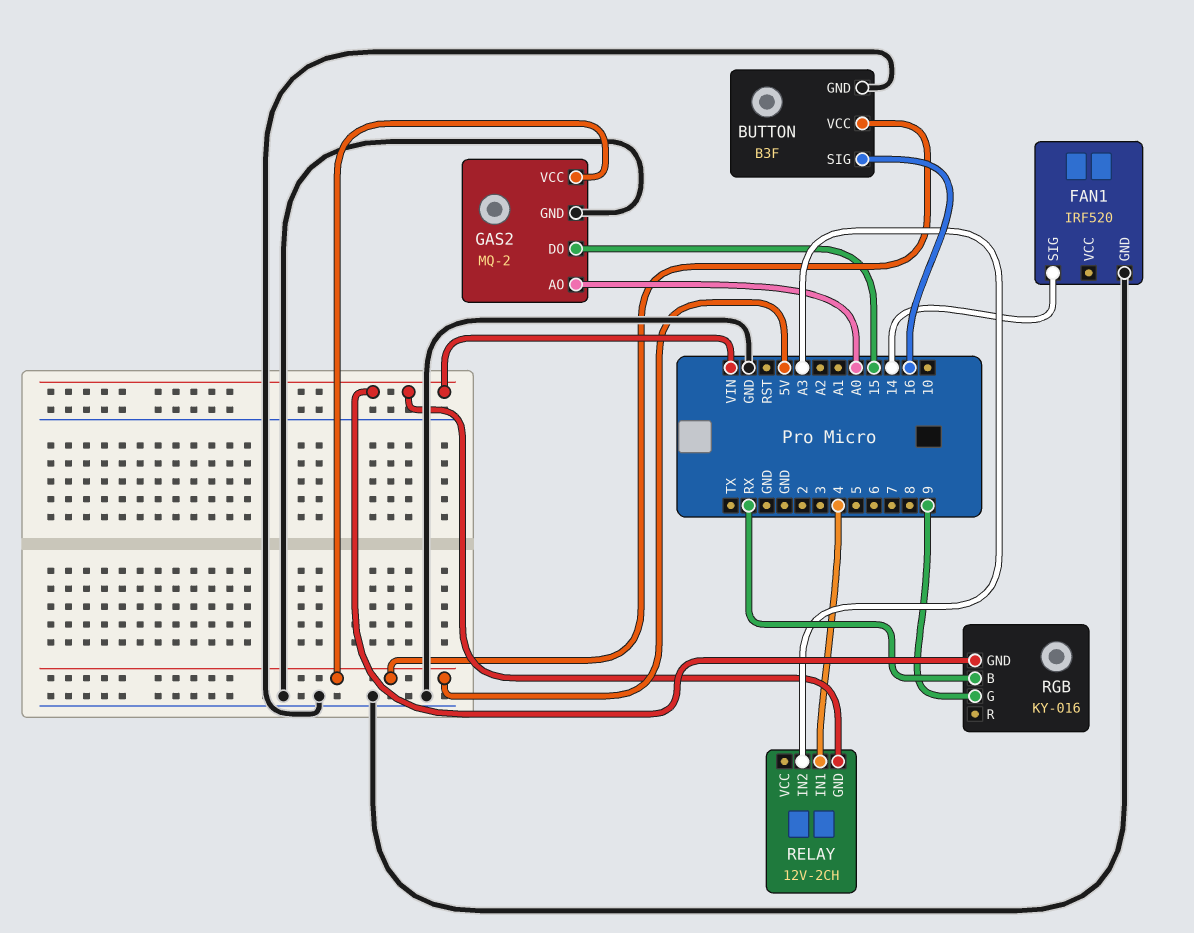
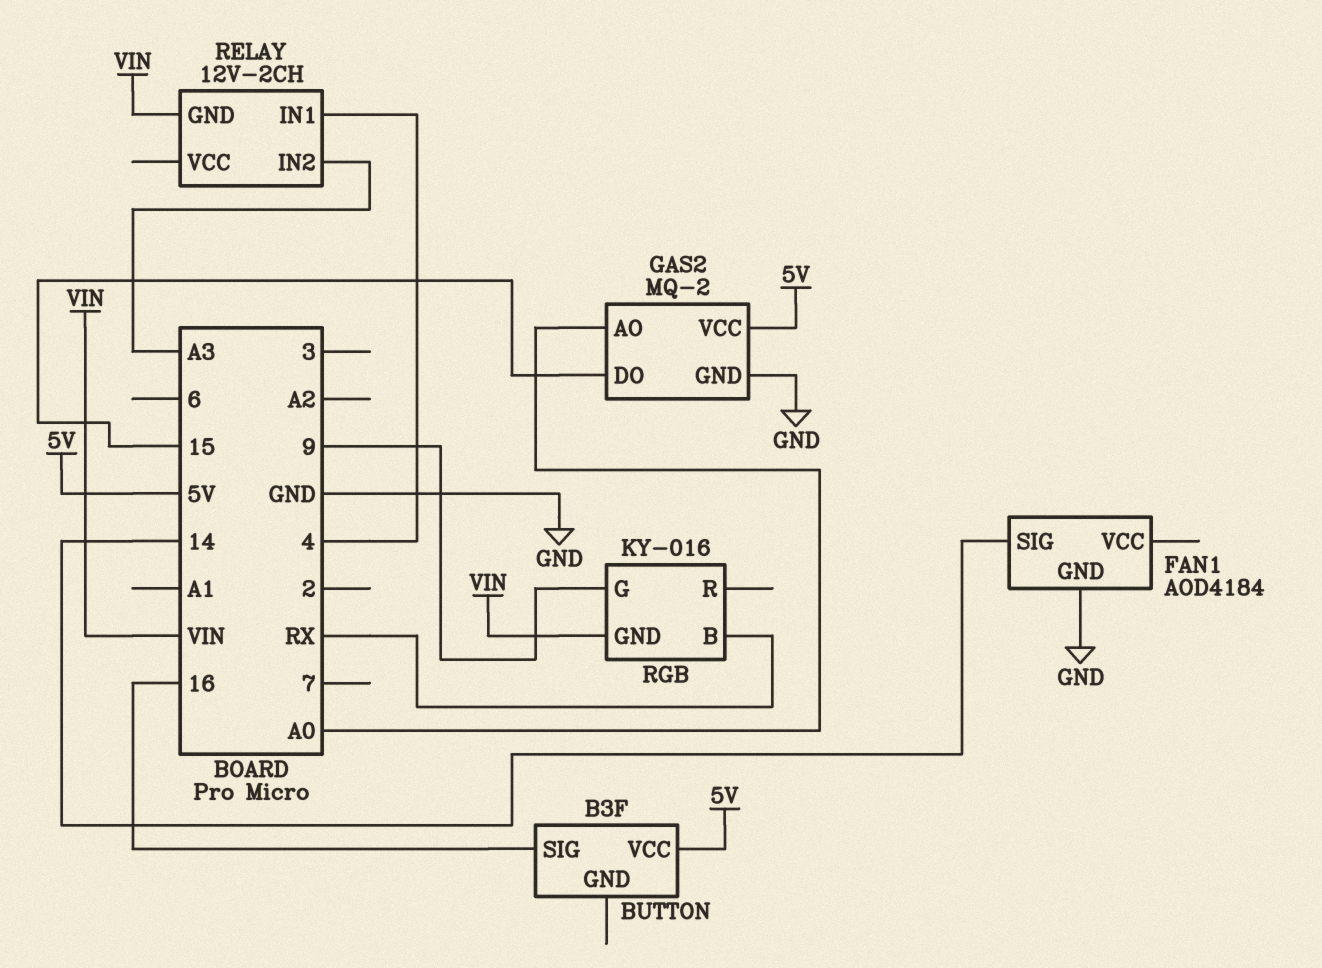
BUTTON pin GND: GND -> none
FAN1: IRF520 -> AOD4184

